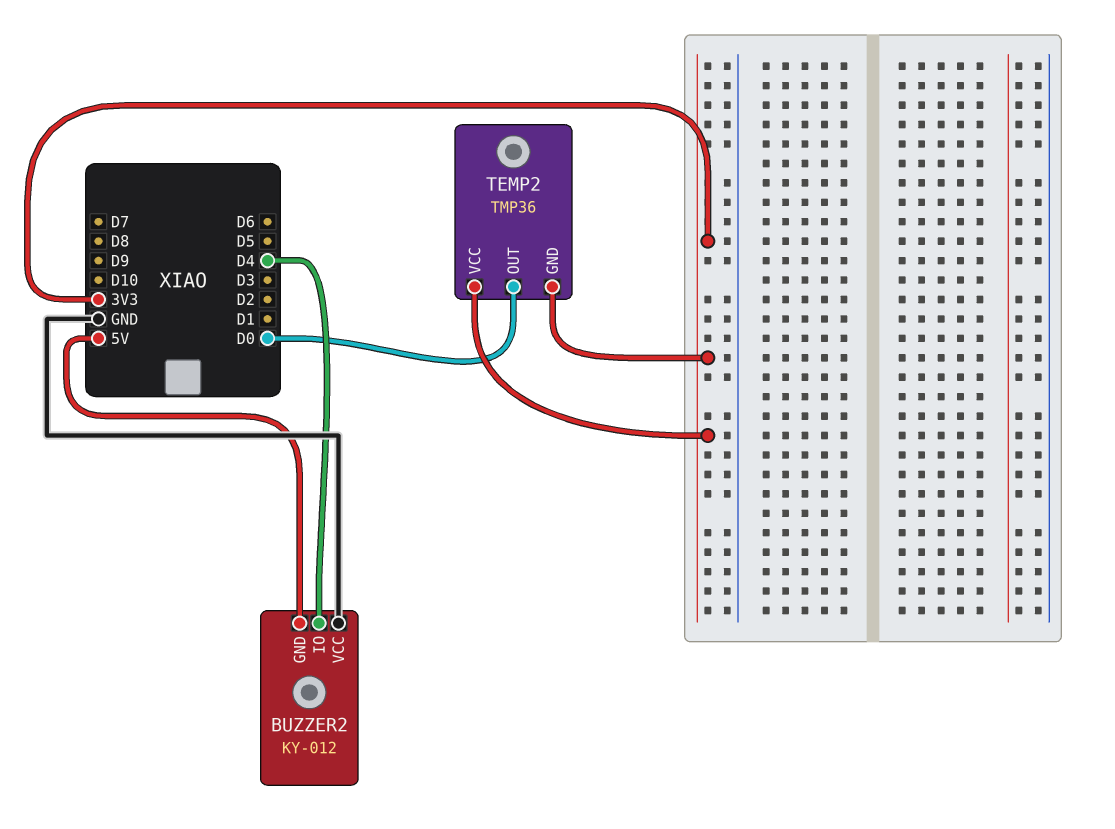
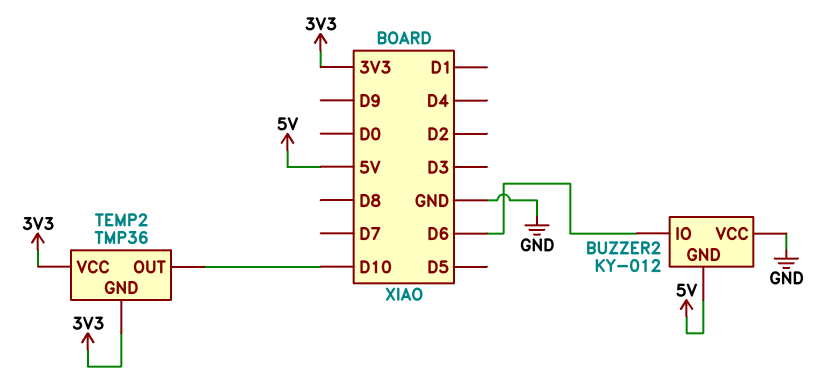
BUZZER2 pin IO: D4 -> D6
TEMP2 pin OUT: D0 -> D10

